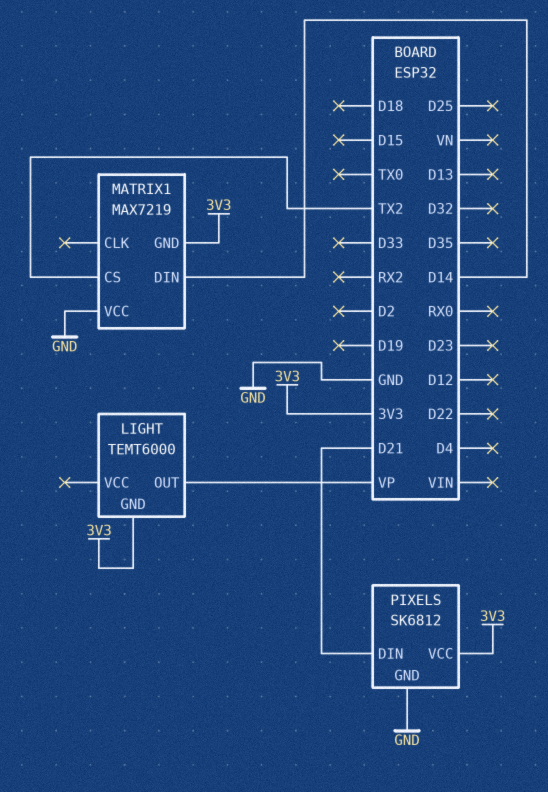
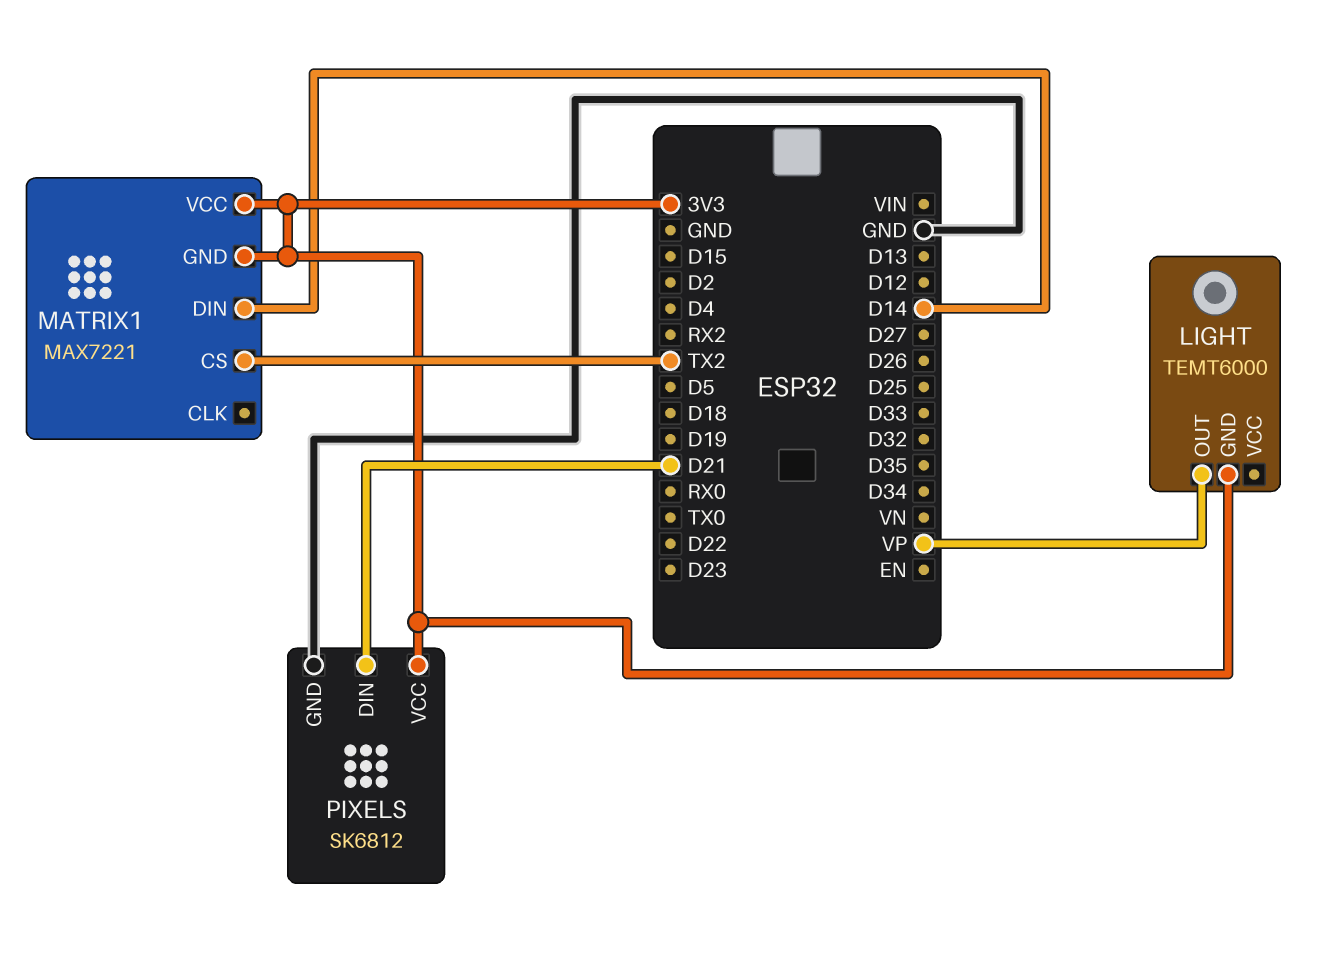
MATRIX1: MAX7219 -> MAX7221
MATRIX1 pin VCC: GND -> 3V3

